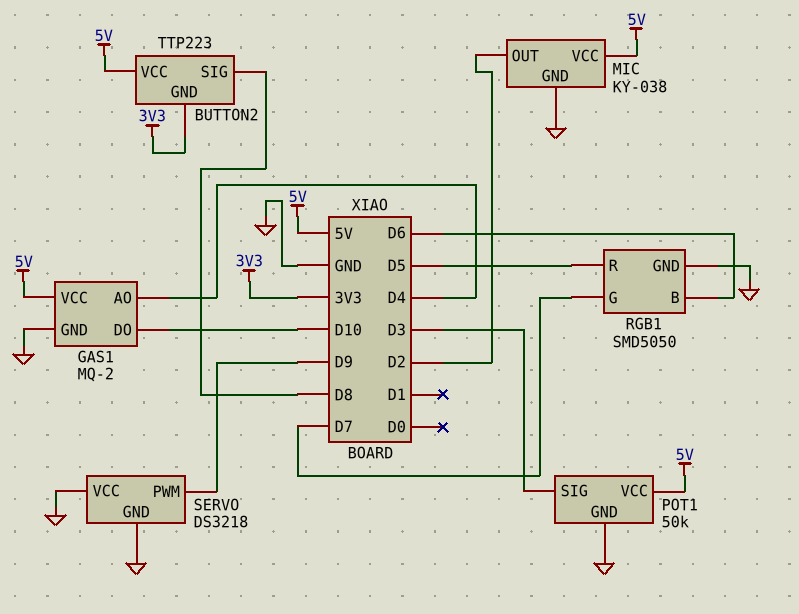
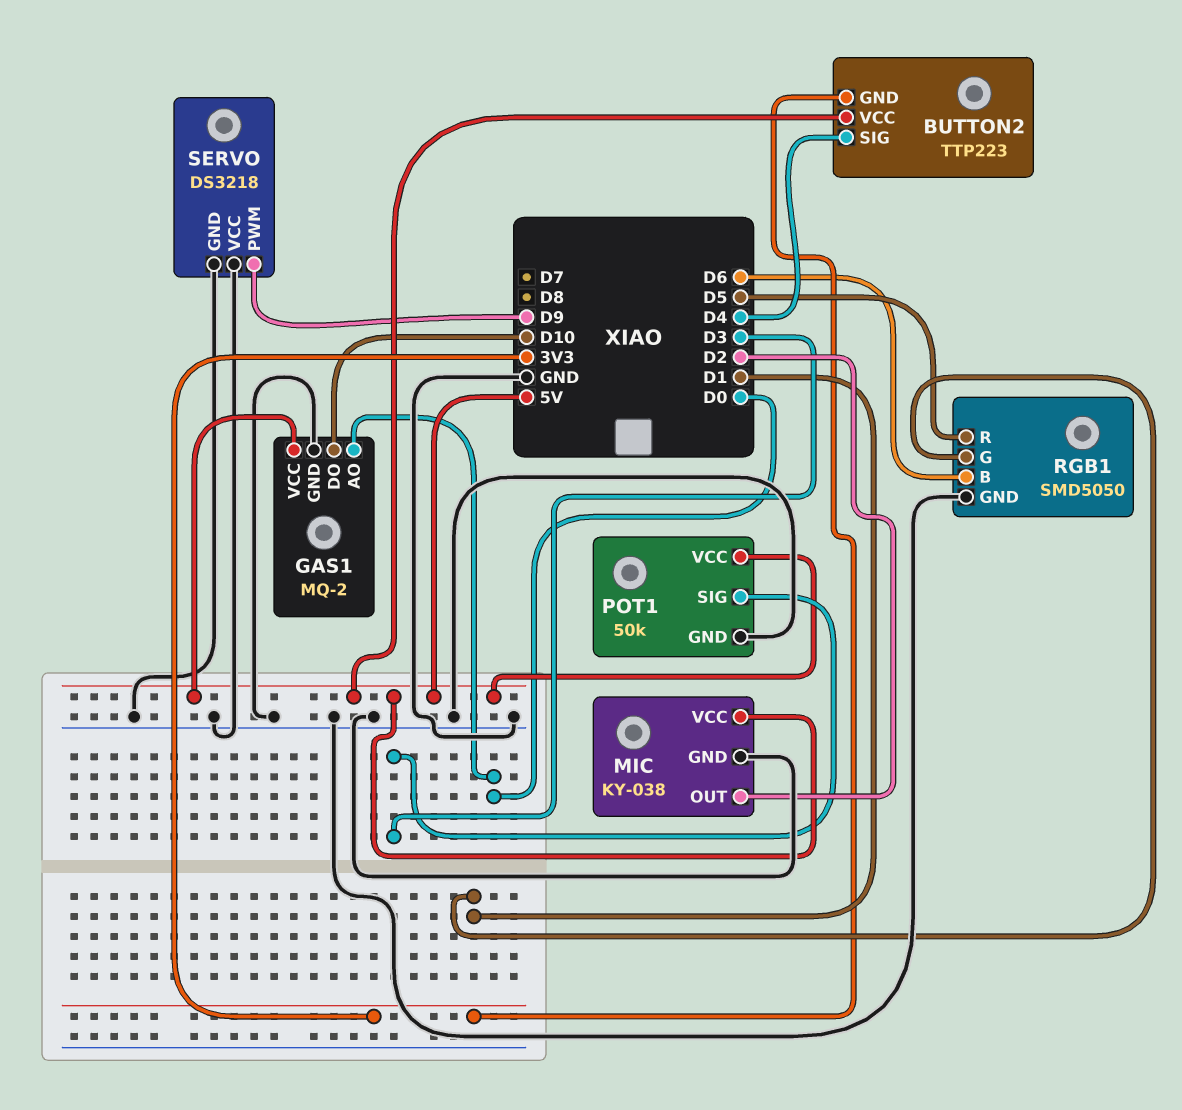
BUTTON2 pin SIG: D8 -> D4
GAS1 pin AO: D4 -> D0
RGB1 pin G: D7 -> D1

